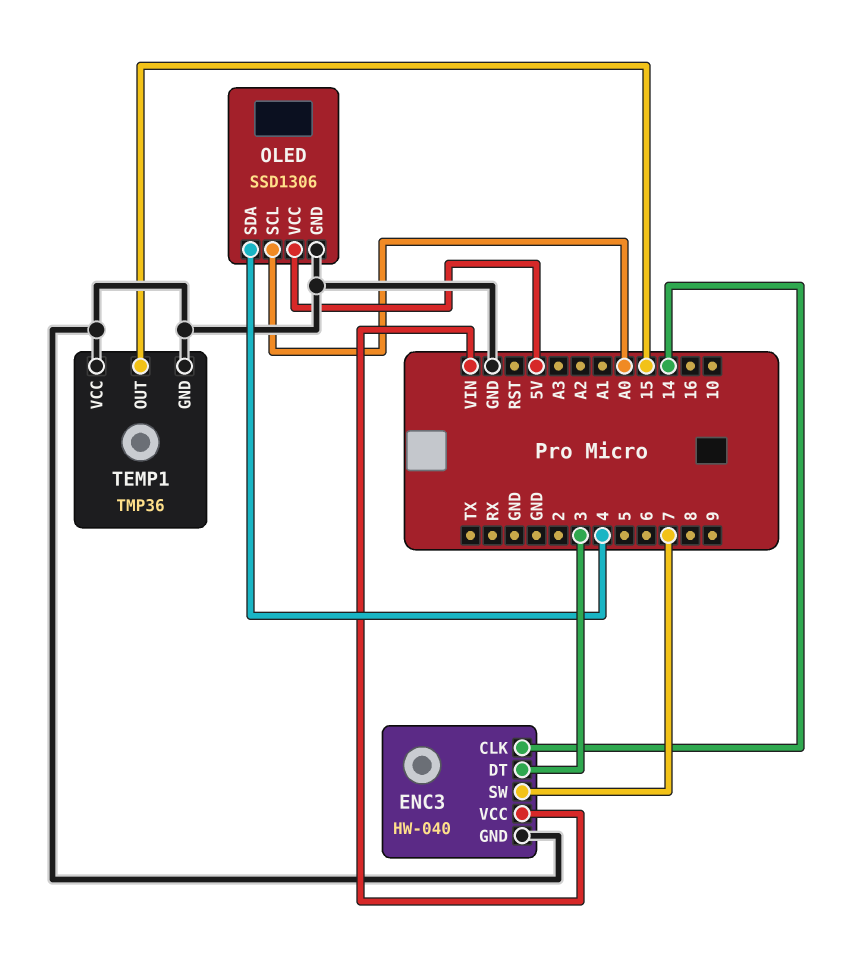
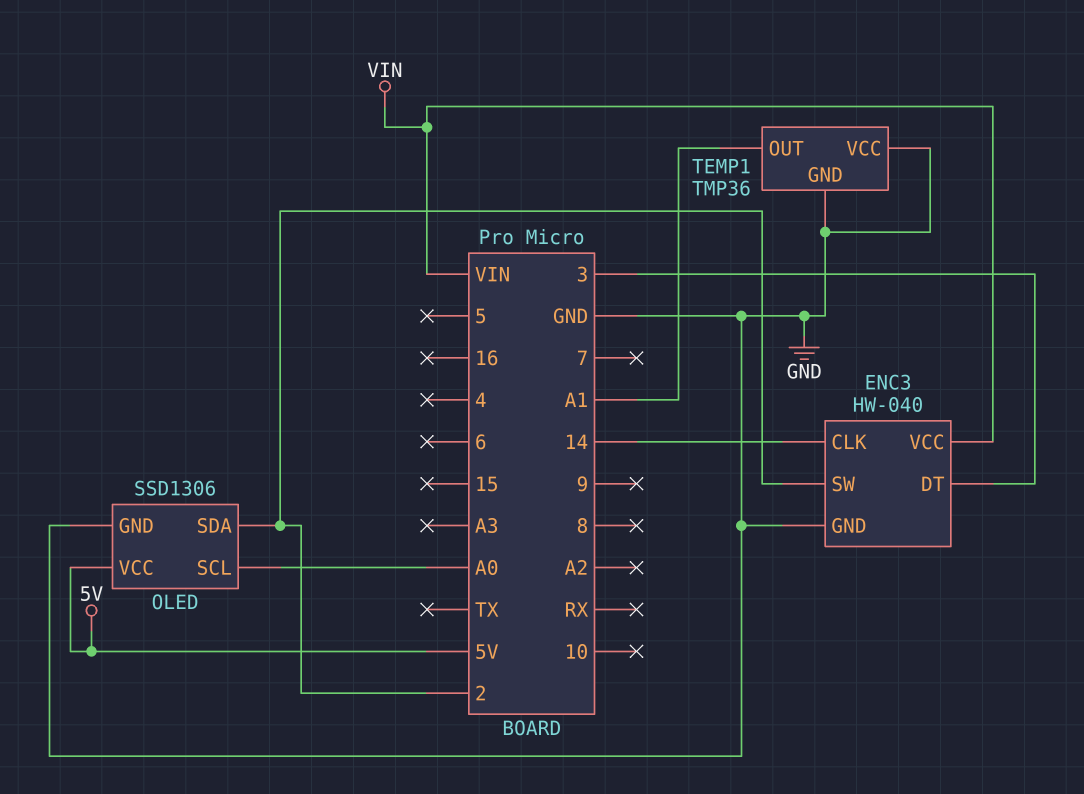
ENC3 pin SW: 7 -> 2
OLED pin SDA: 4 -> 2
TEMP1 pin OUT: 15 -> A1

